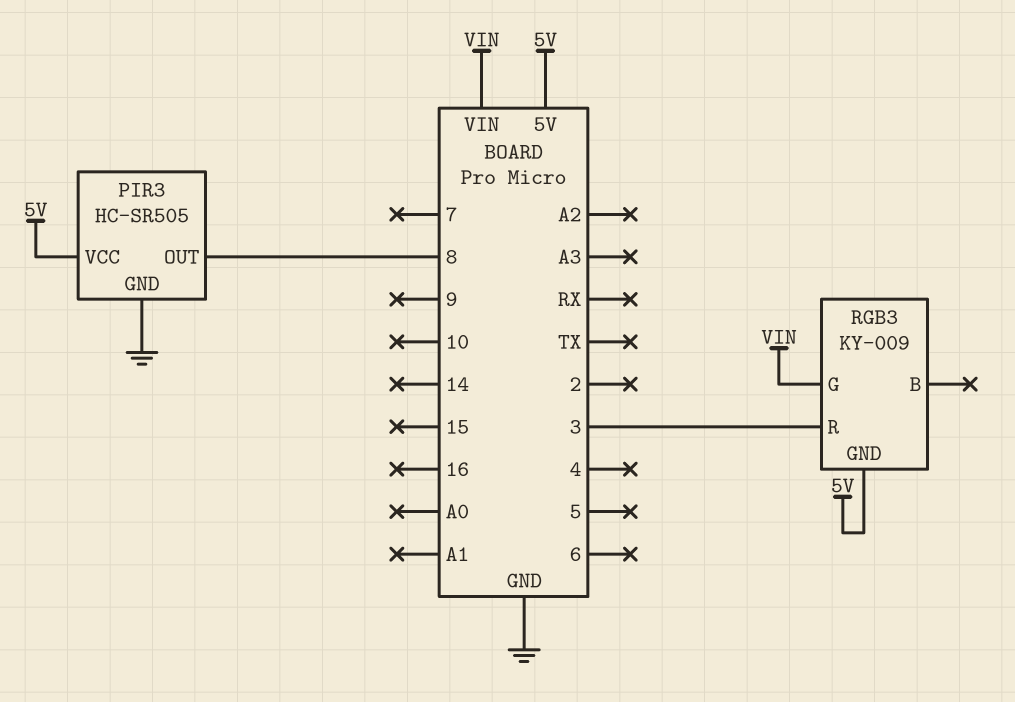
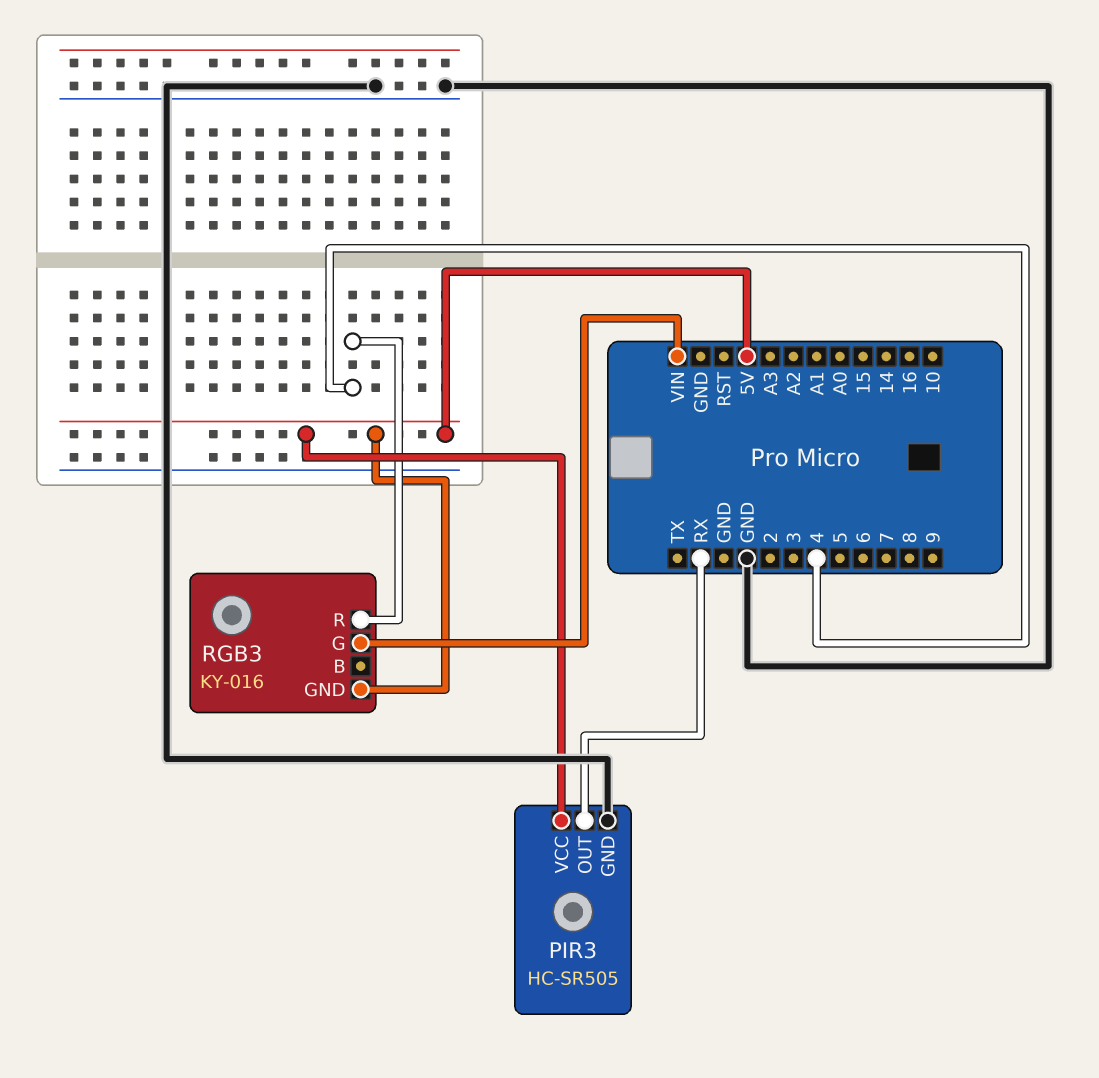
PIR3 pin OUT: 8 -> RX
RGB3: KY-009 -> KY-016
RGB3 pin R: 3 -> 4

